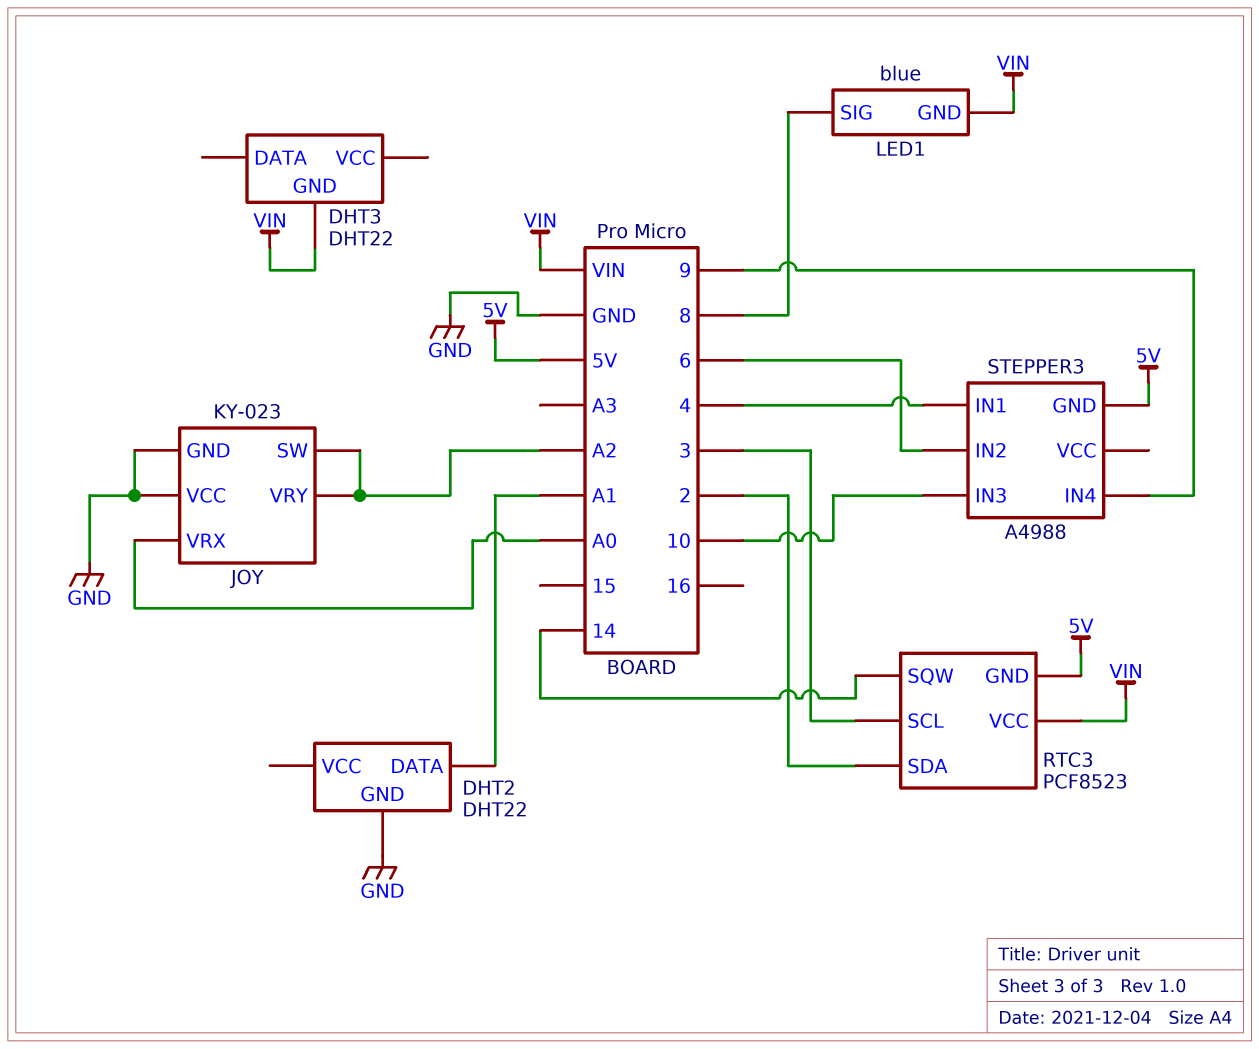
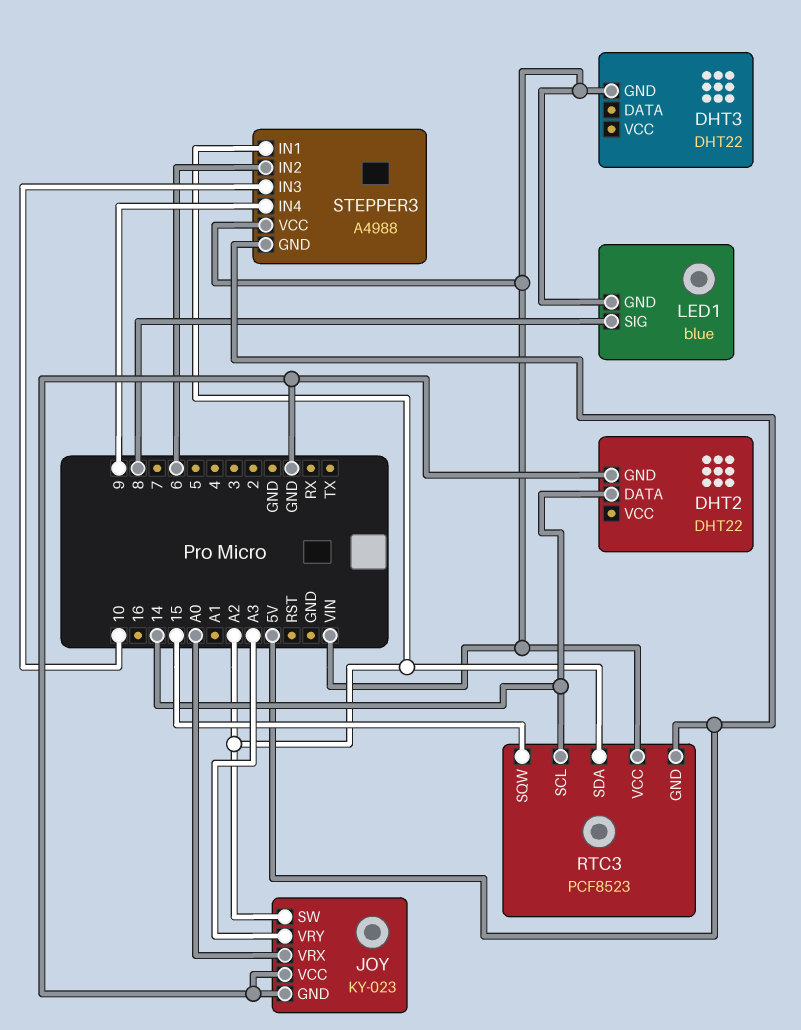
DHT2 pin DATA: A1 -> 14
JOY pin VRY: A2 -> A3
RTC3 pin SCL: 3 -> 14
RTC3 pin SDA: 2 -> A2
RTC3 pin SQW: 14 -> 15
STEPPER3 pin IN1: 4 -> A2
STEPPER3 pin VCC: none -> VIN

